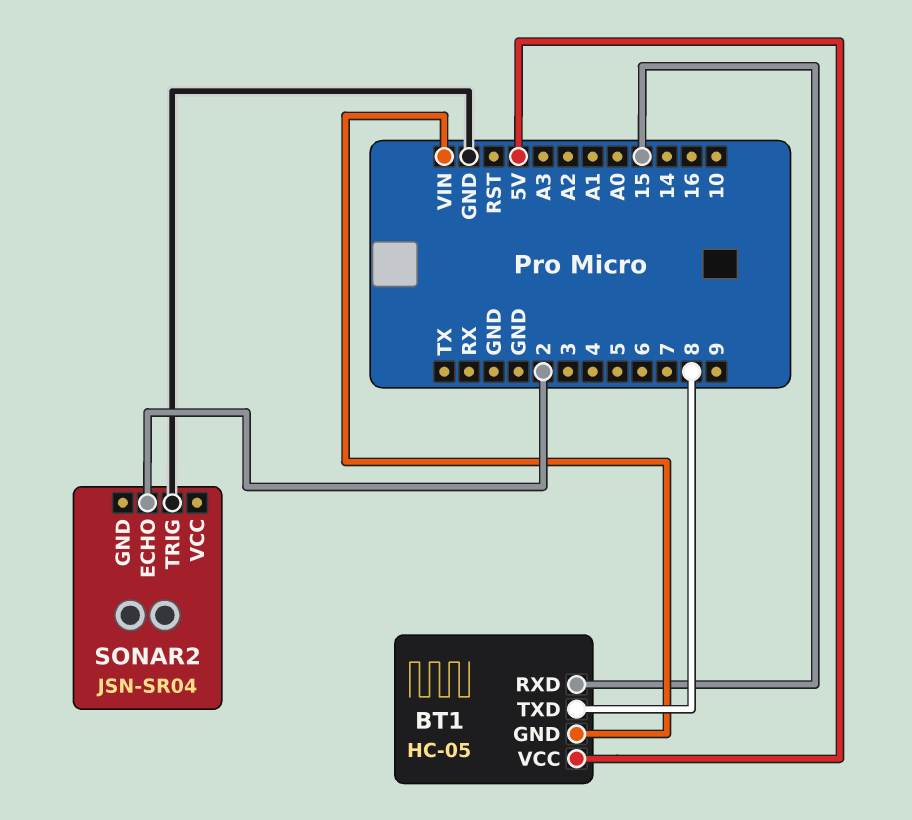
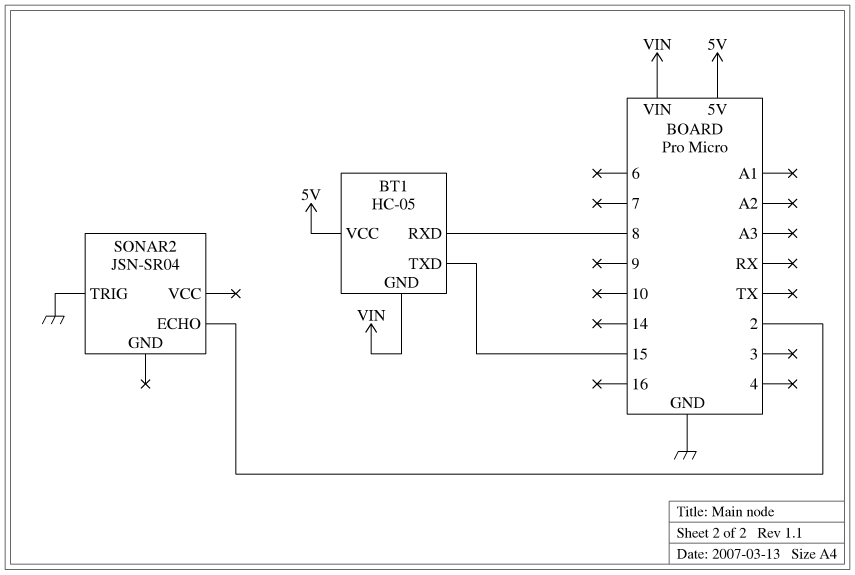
BT1 pin RXD: 15 -> 8
BT1 pin TXD: 8 -> 15

